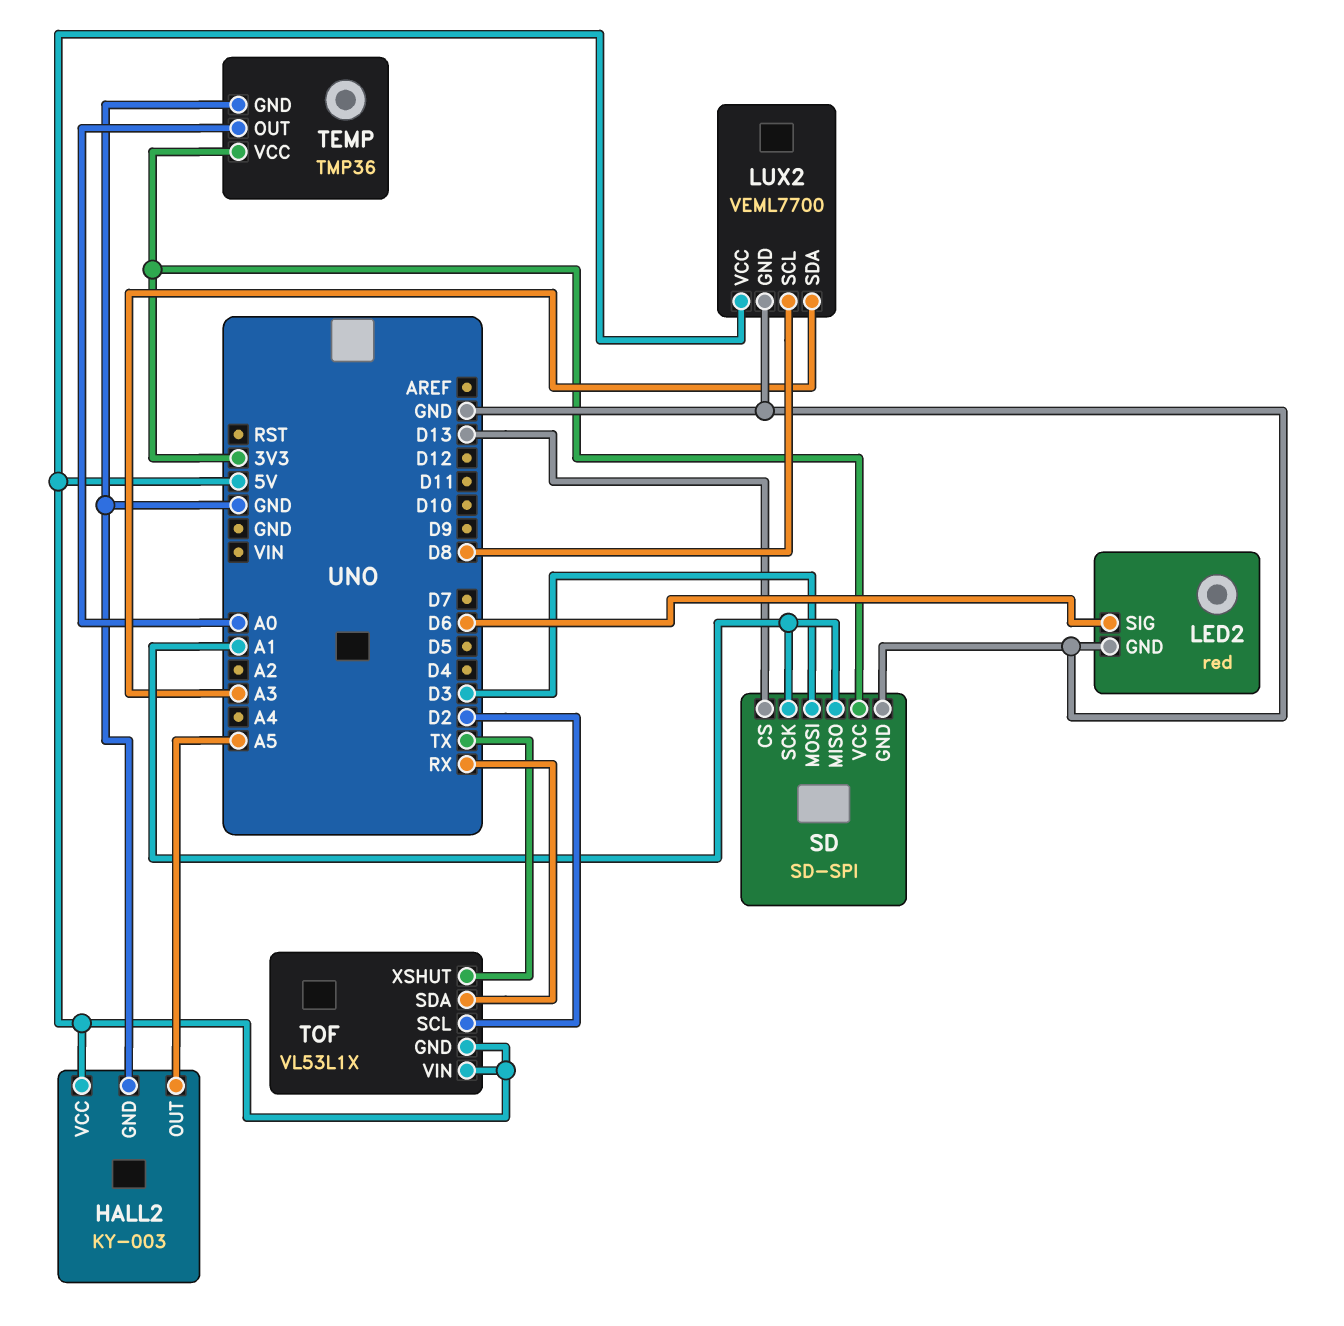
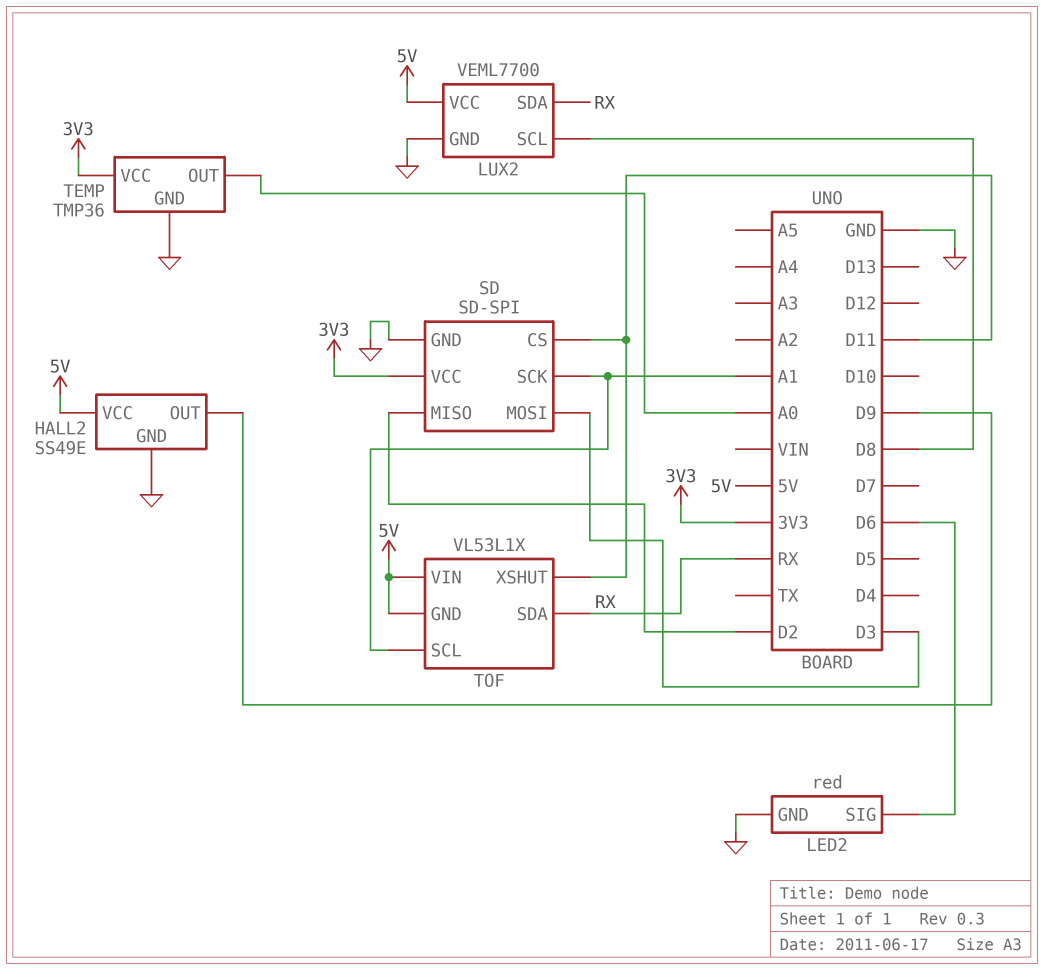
HALL2: KY-003 -> SS49E
HALL2 pin OUT: A5 -> D9
LUX2 pin SDA: A3 -> RX
SD pin CS: D13 -> D11
SD pin MISO: A1 -> D2
TOF pin SCL: D2 -> A1
TOF pin XSHUT: TX -> D11

